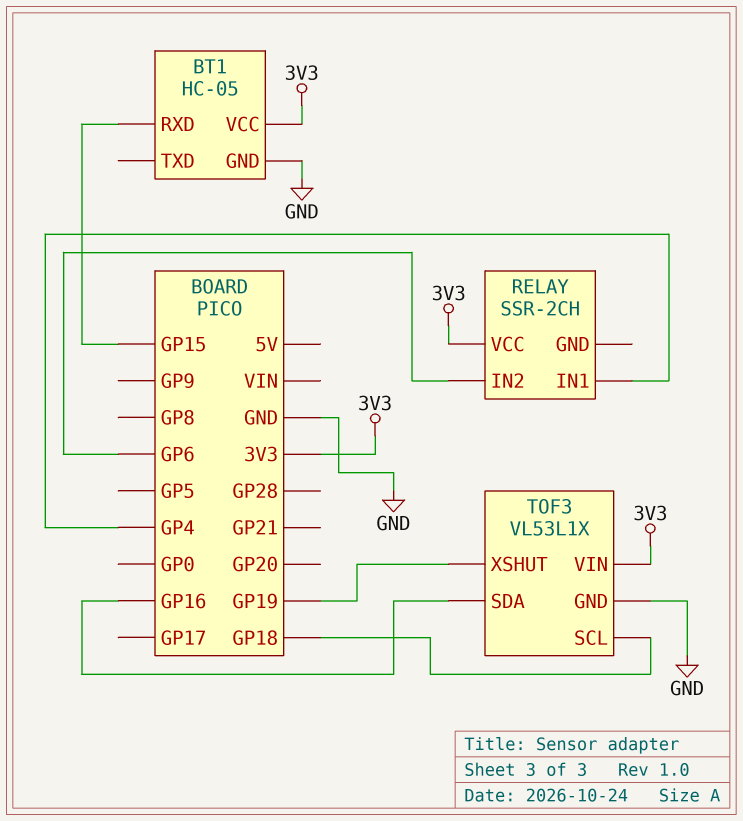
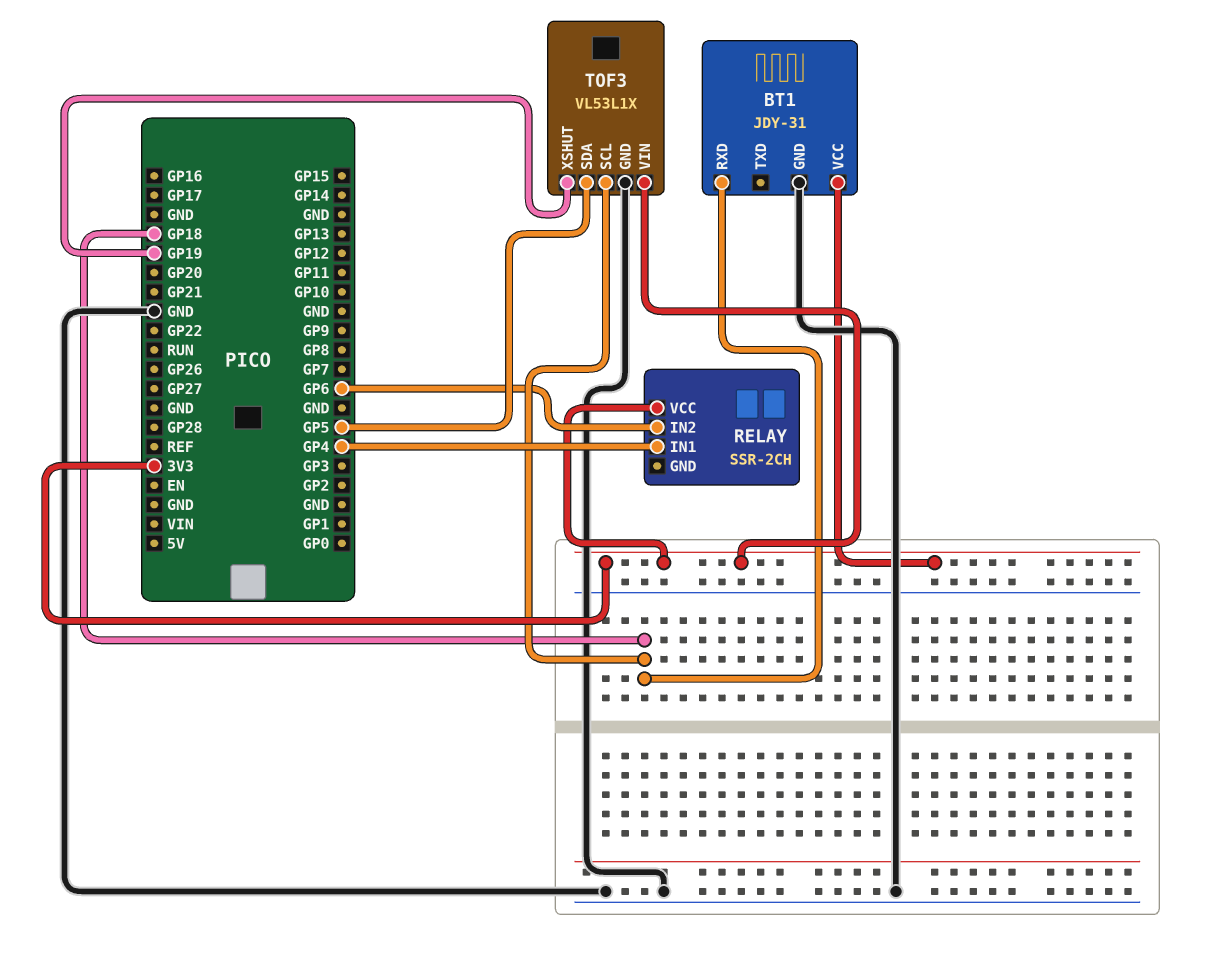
BT1: HC-05 -> JDY-31
BT1 pin RXD: GP15 -> GP18
TOF3 pin SDA: GP16 -> GP5

